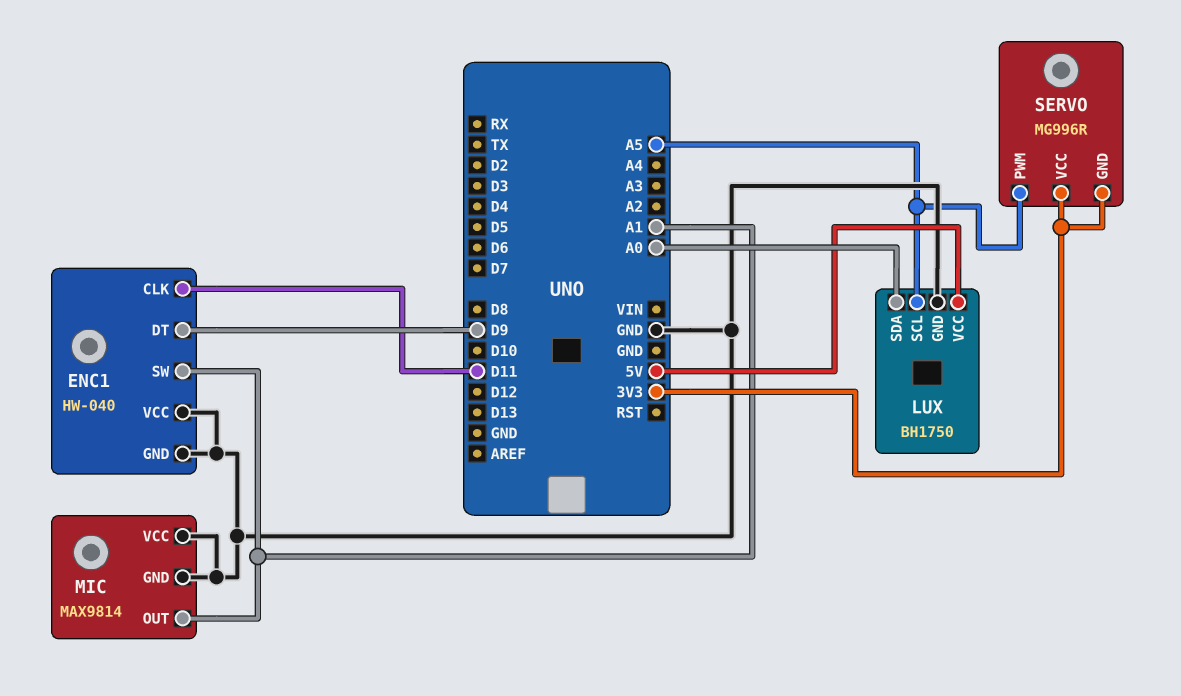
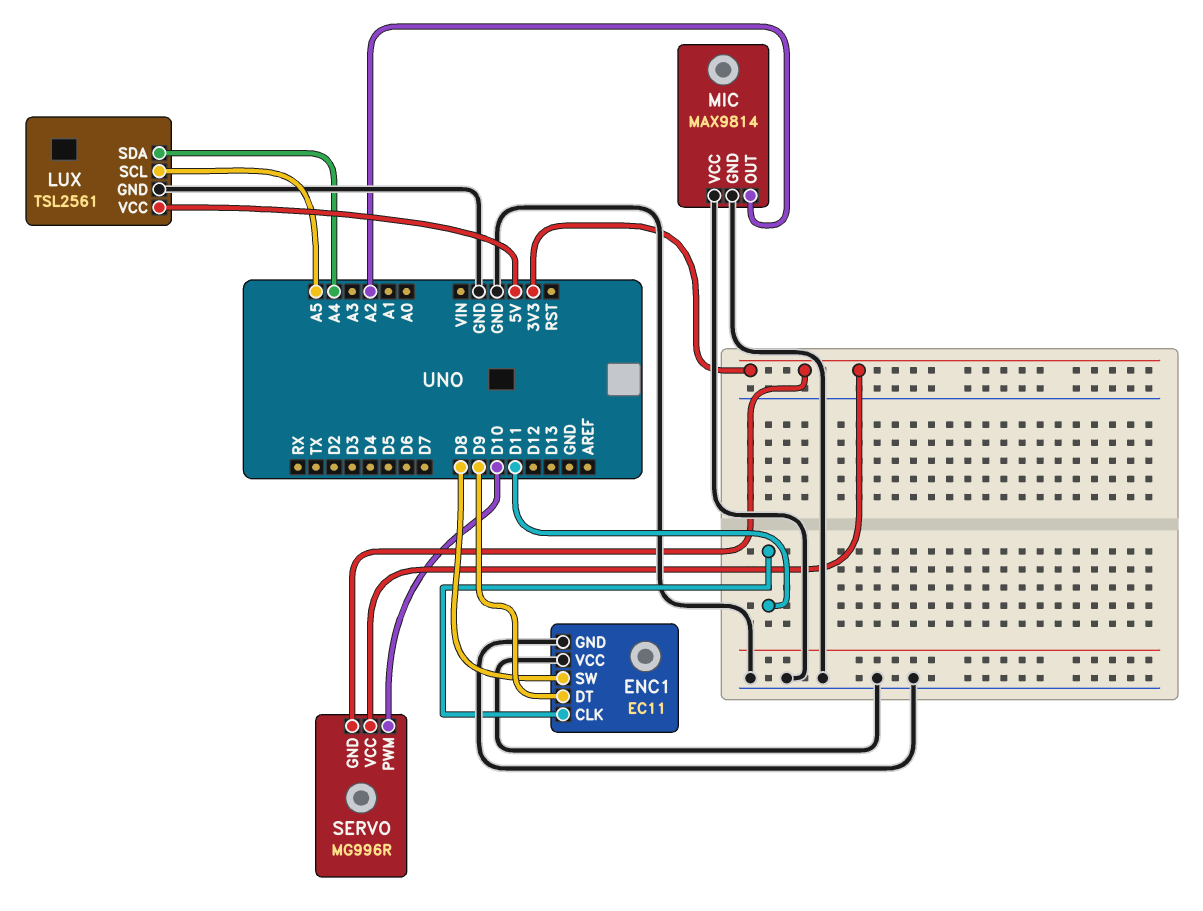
ENC1: HW-040 -> EC11
ENC1 pin SW: A1 -> D8
LUX: BH1750 -> TSL2561
LUX pin SDA: A0 -> A4
MIC pin OUT: A1 -> A2
SERVO pin PWM: A5 -> D10

